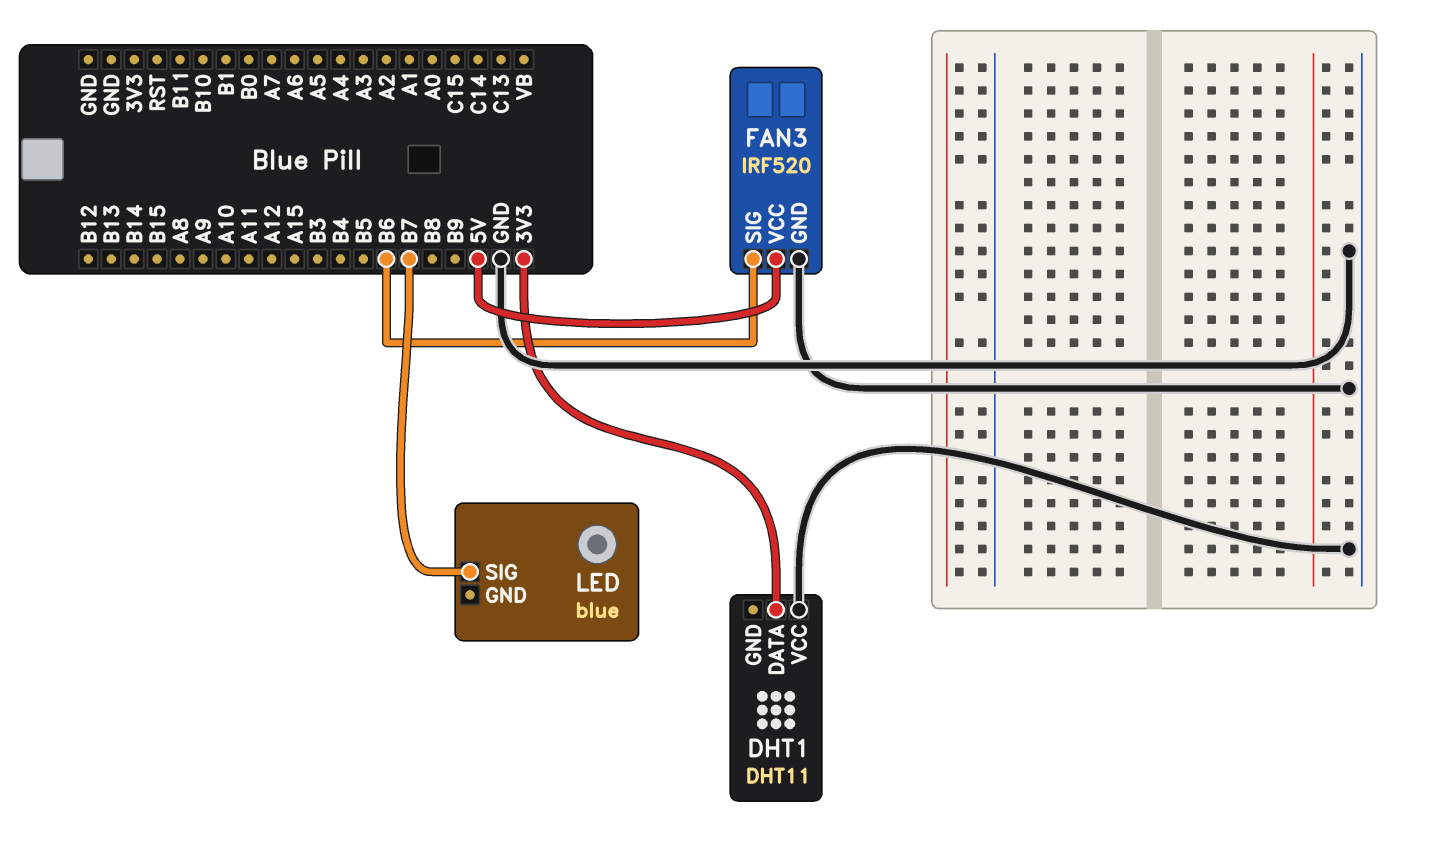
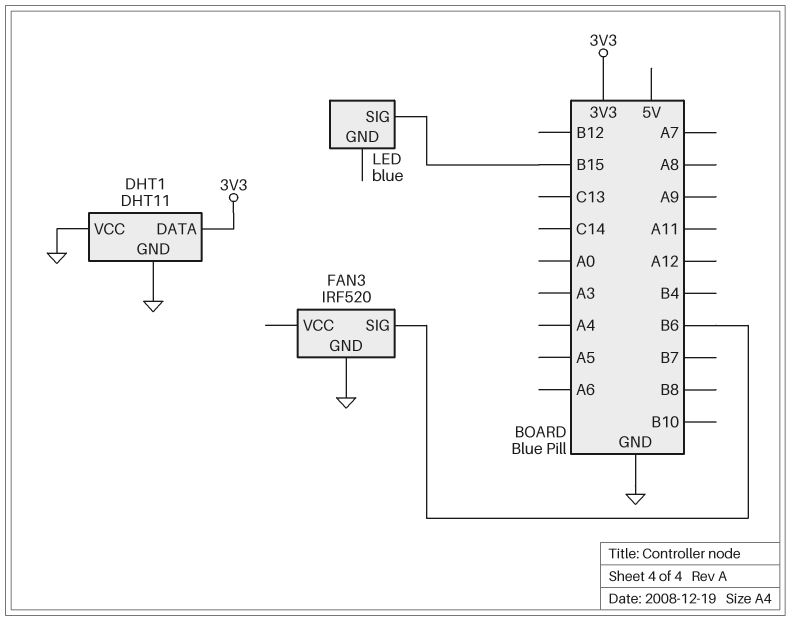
DHT1 pin GND: none -> GND
FAN3 pin VCC: 5V -> none
LED pin SIG: B7 -> B15

